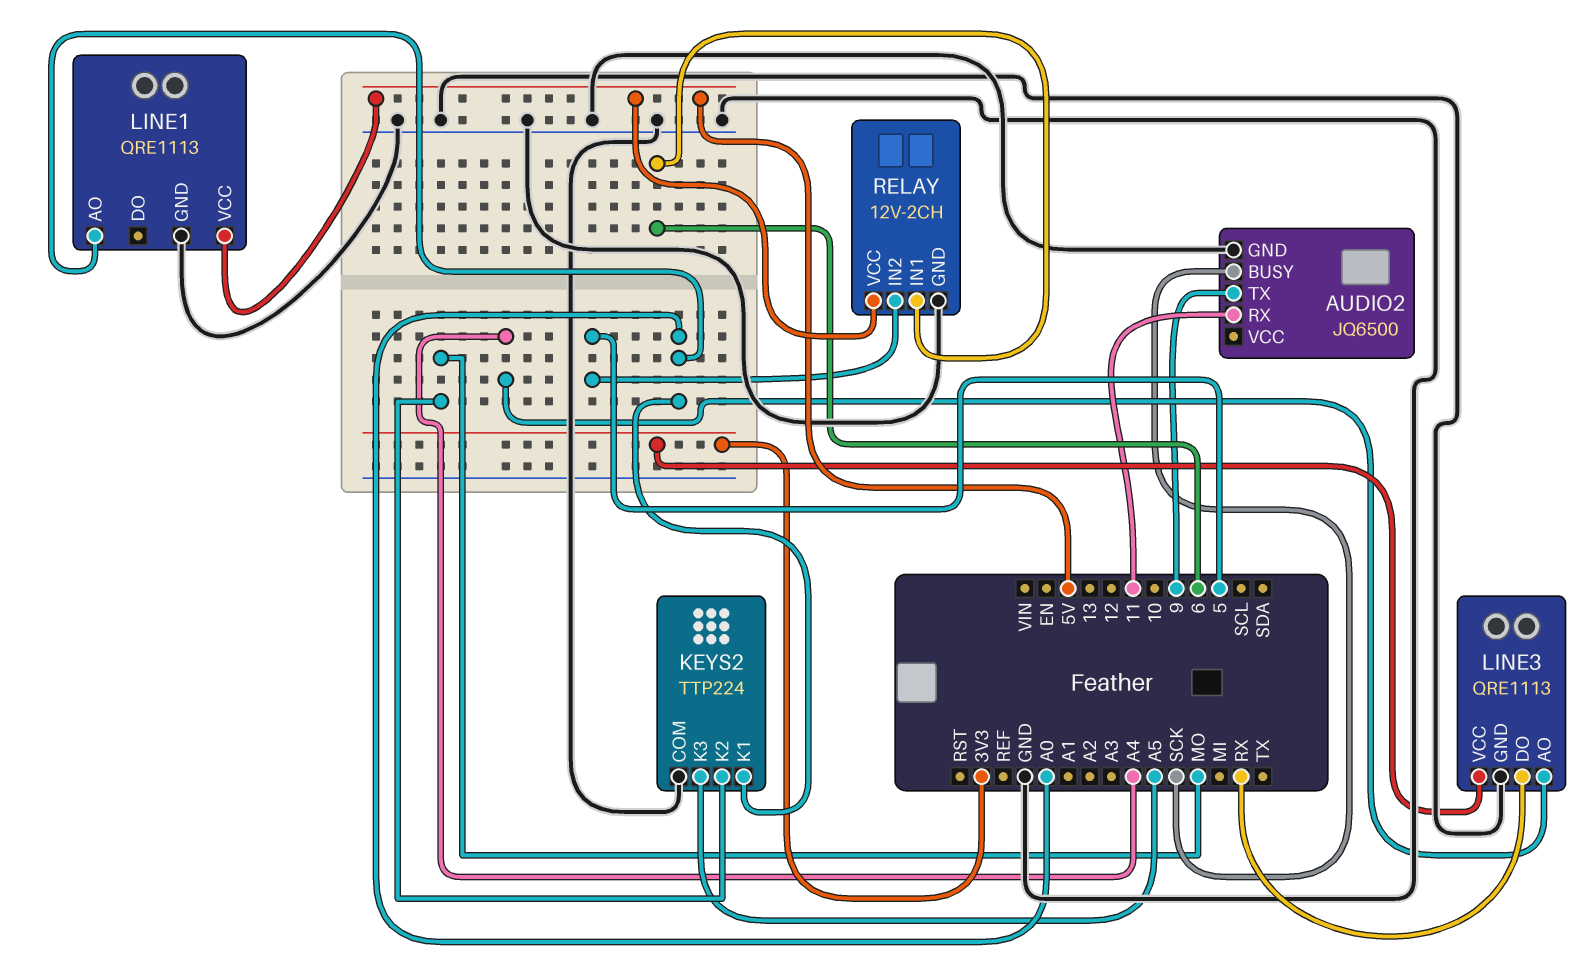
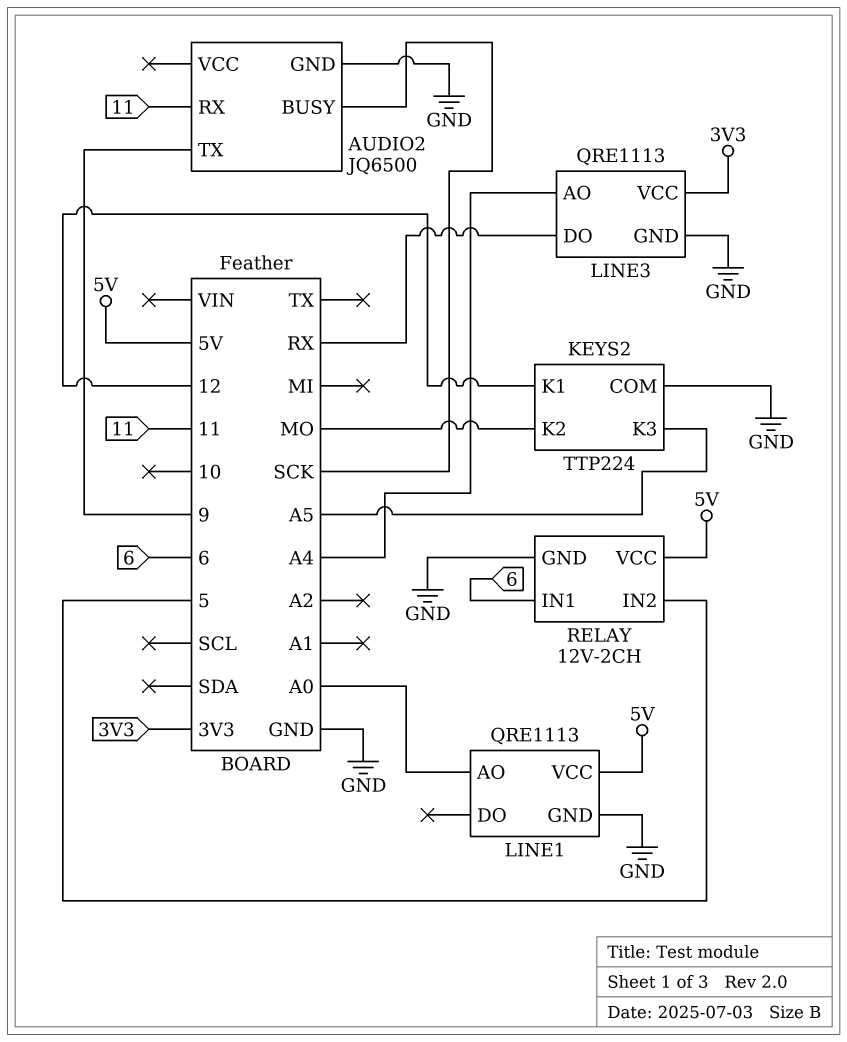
KEYS2 pin K1: A0 -> 12

